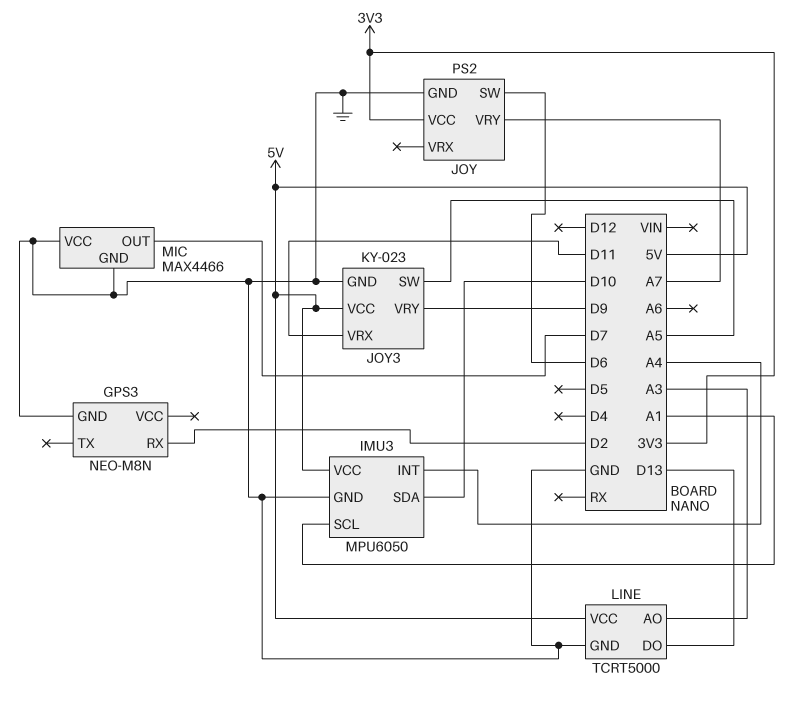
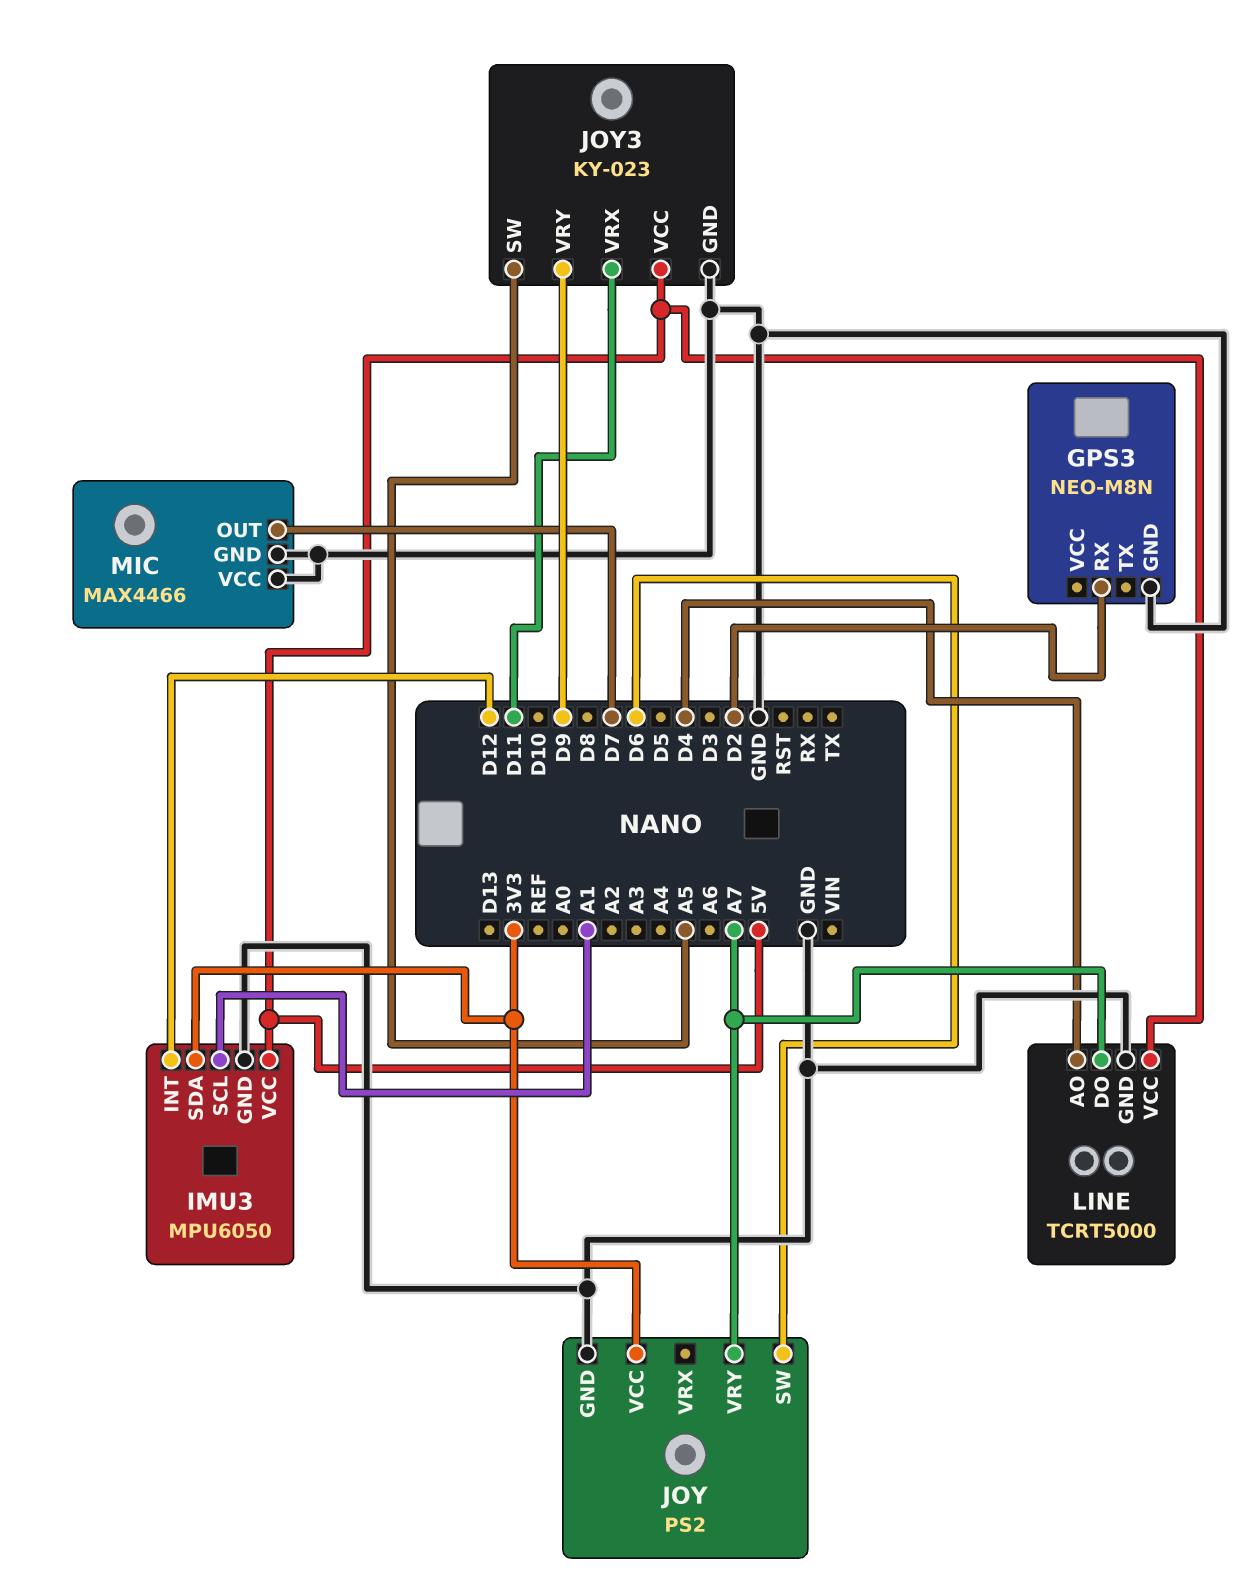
IMU3 pin INT: A4 -> D12
IMU3 pin SDA: D10 -> 3V3
LINE pin AO: A3 -> D4
LINE pin DO: D13 -> A7

